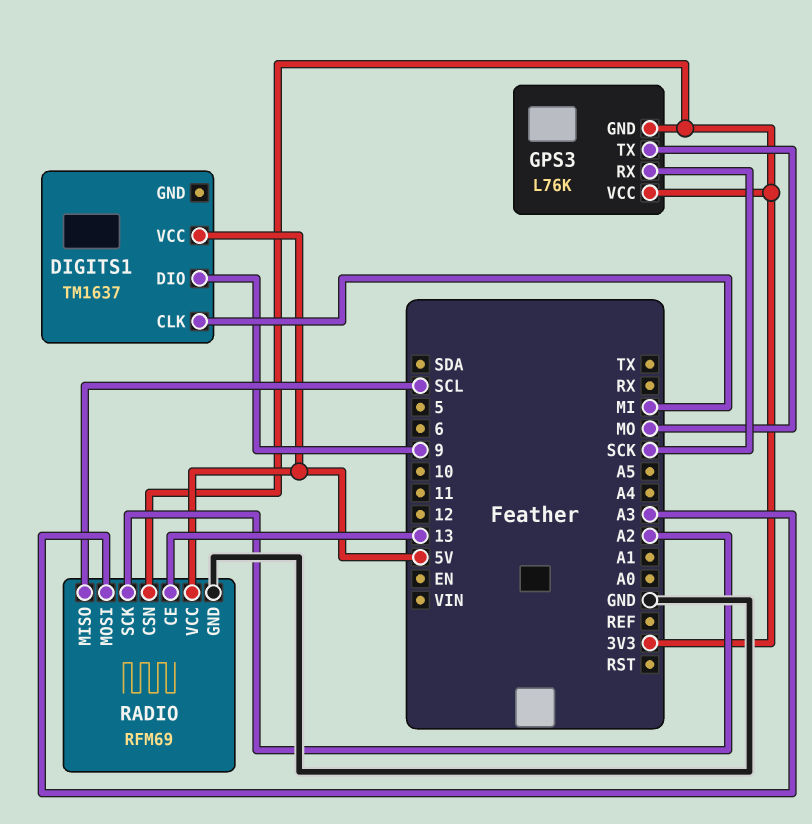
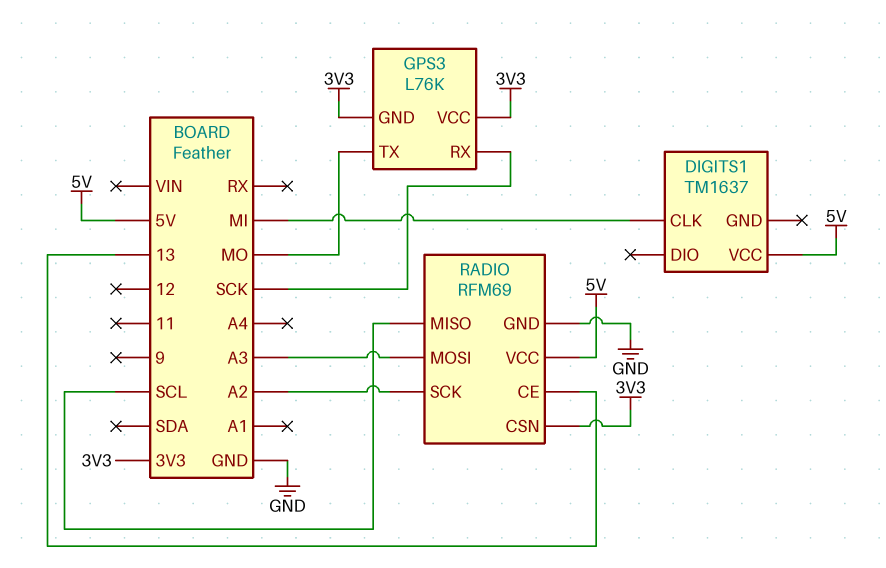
DIGITS1 pin DIO: 9 -> none

